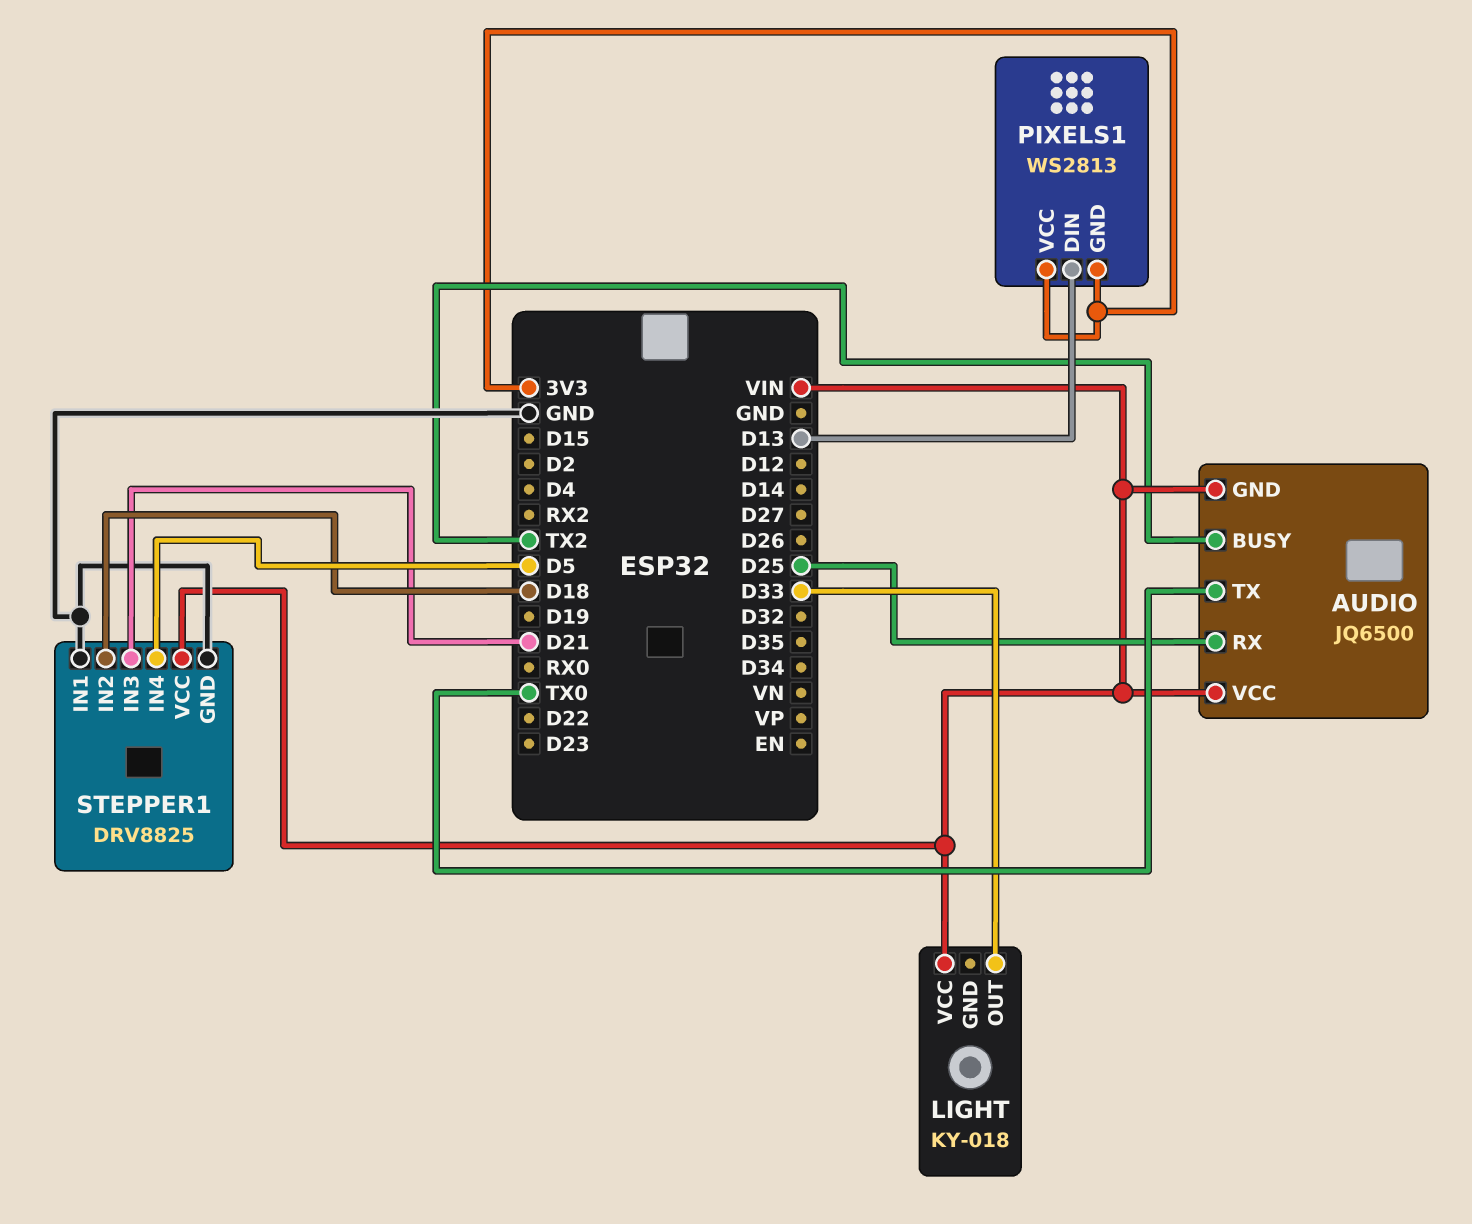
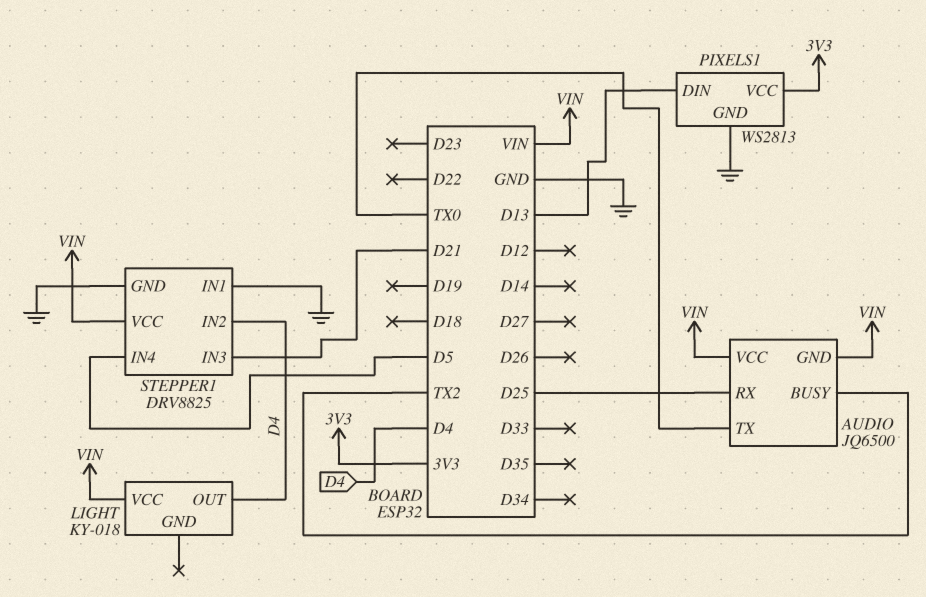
LIGHT pin OUT: D33 -> D4
PIXELS1 pin GND: 3V3 -> GND
STEPPER1 pin IN2: D18 -> D4

